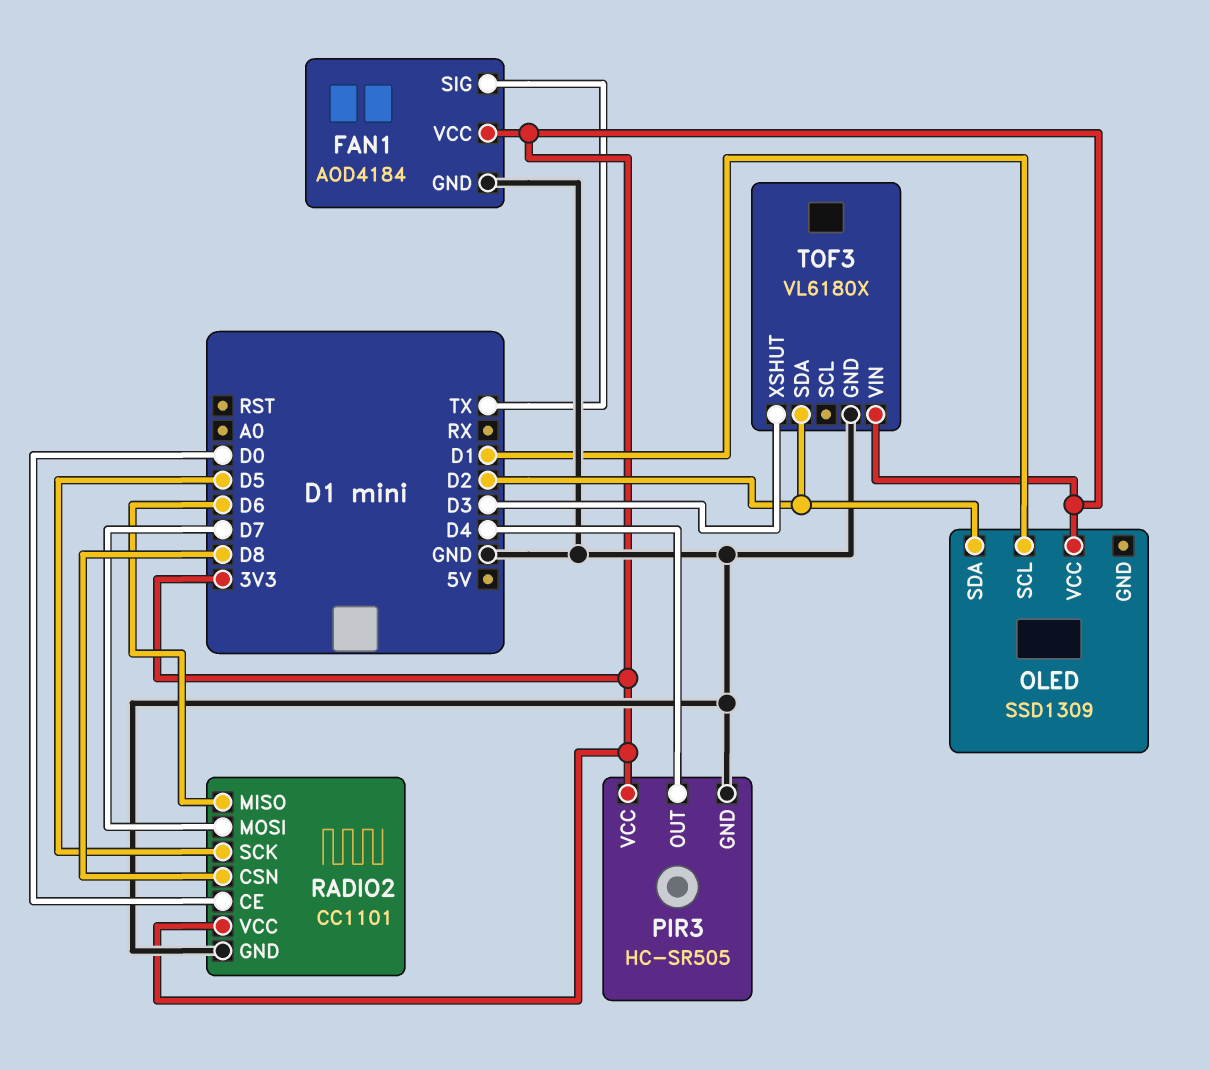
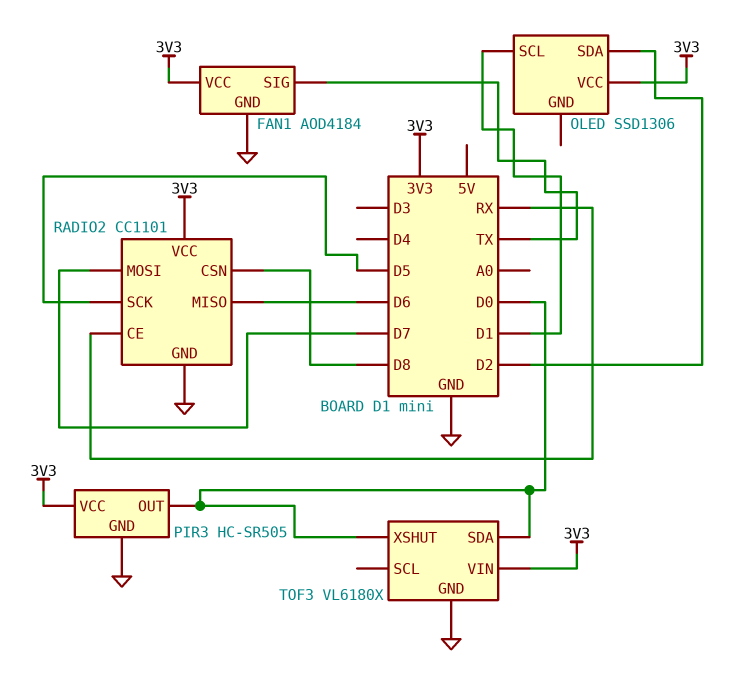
OLED: SSD1309 -> SSD1306
PIR3 pin OUT: D4 -> D0
RADIO2 pin CE: D0 -> RX
TOF3 pin SDA: D2 -> D0
TOF3 pin XSHUT: D3 -> D0

